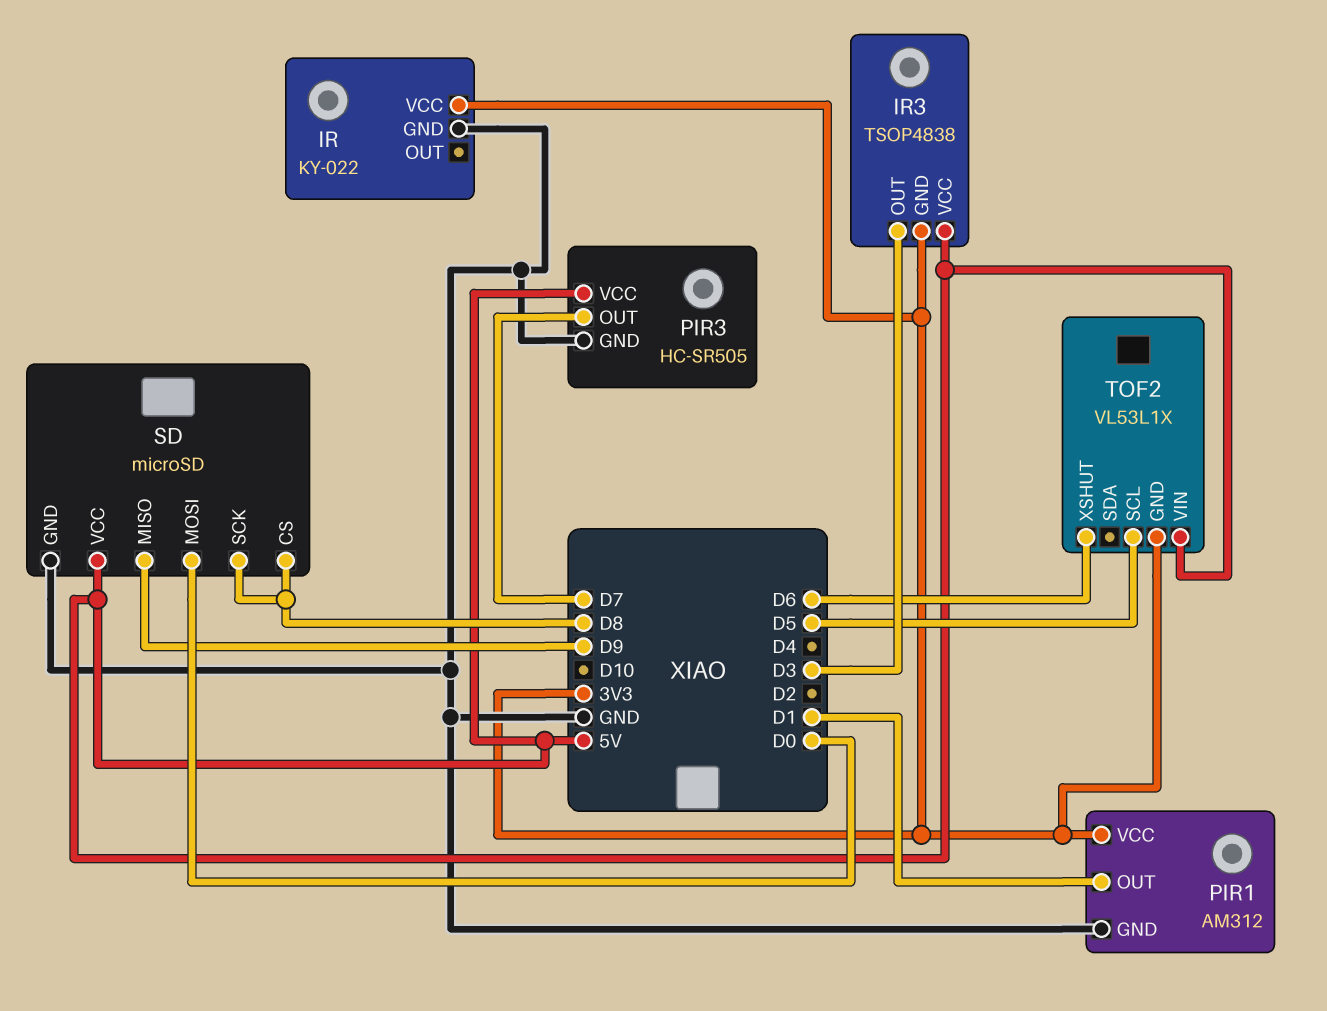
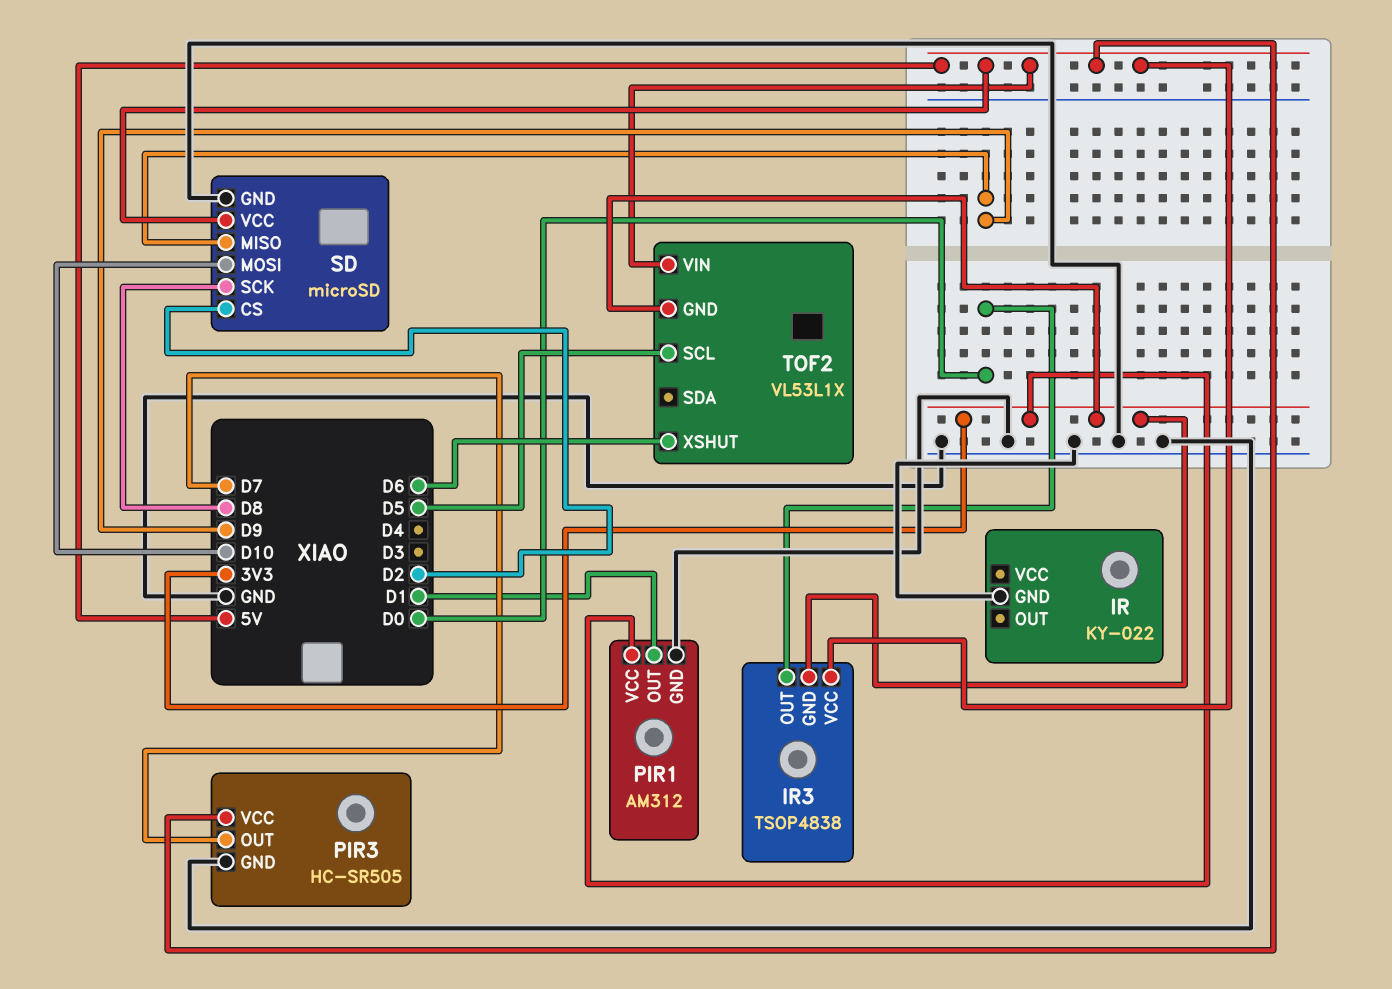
IR pin VCC: 3V3 -> none
IR3 pin OUT: D3 -> D0
SD pin CS: D8 -> D2
SD pin MOSI: D0 -> D10

